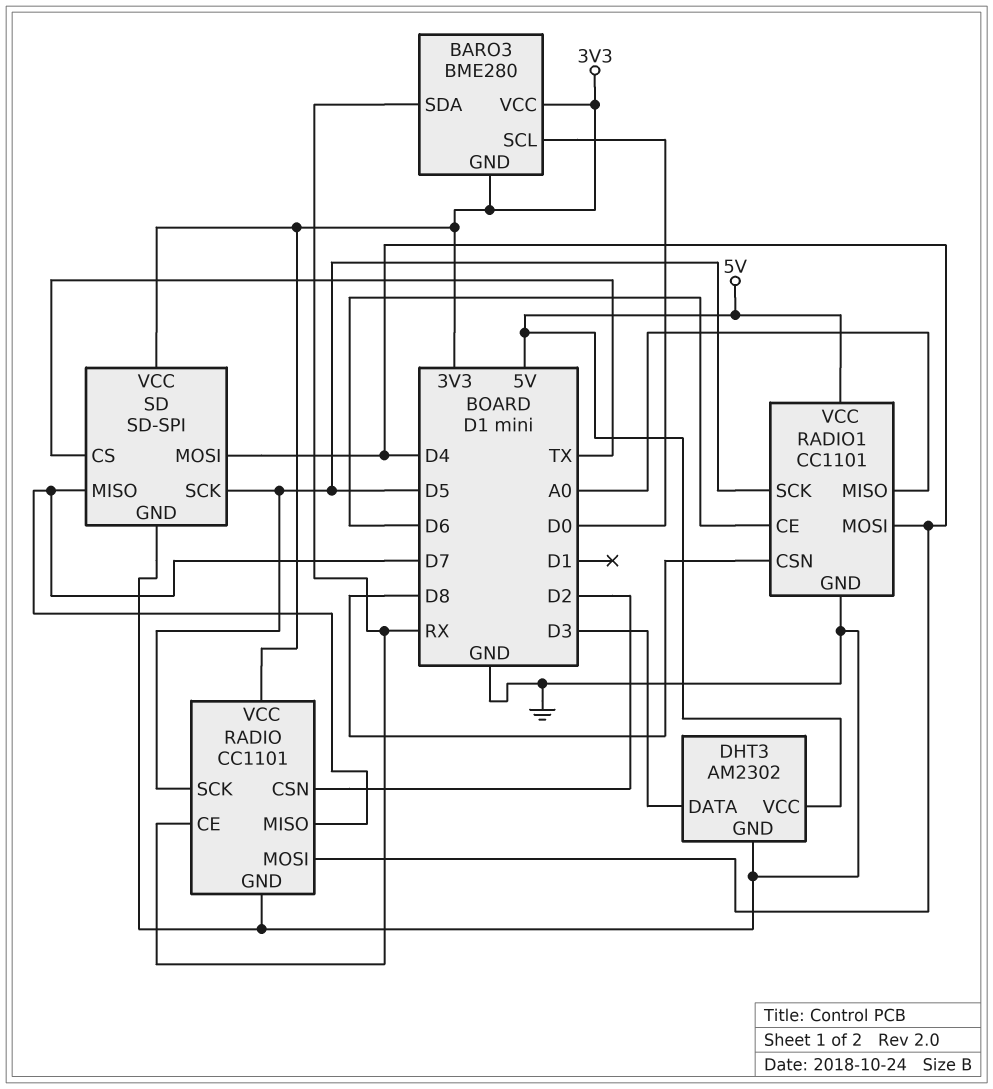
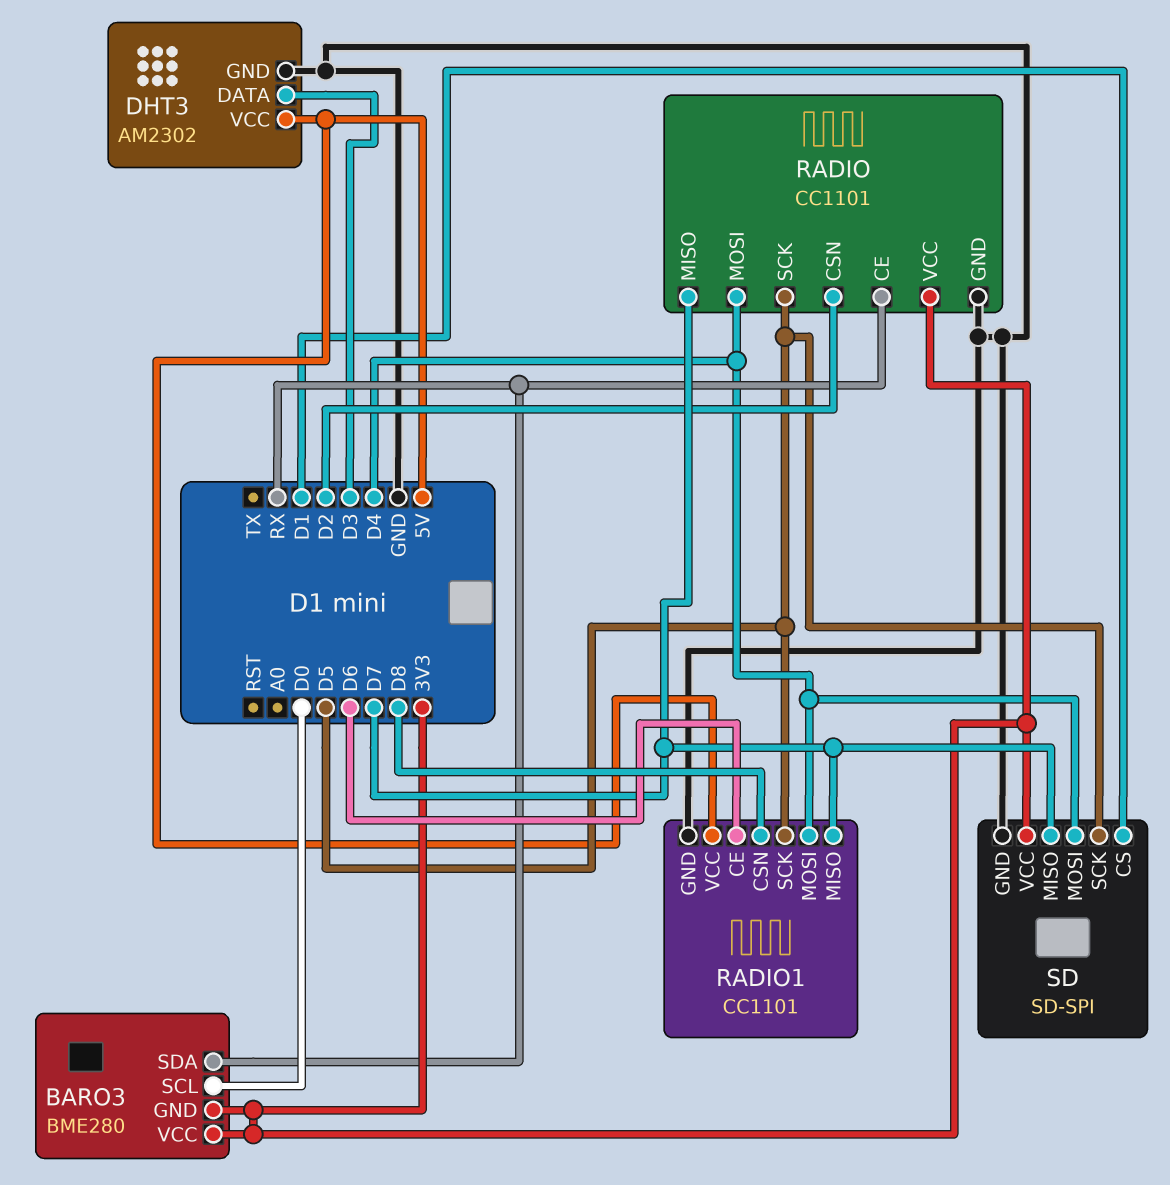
RADIO1 pin MISO: A0 -> D7
SD pin CS: TX -> D1

